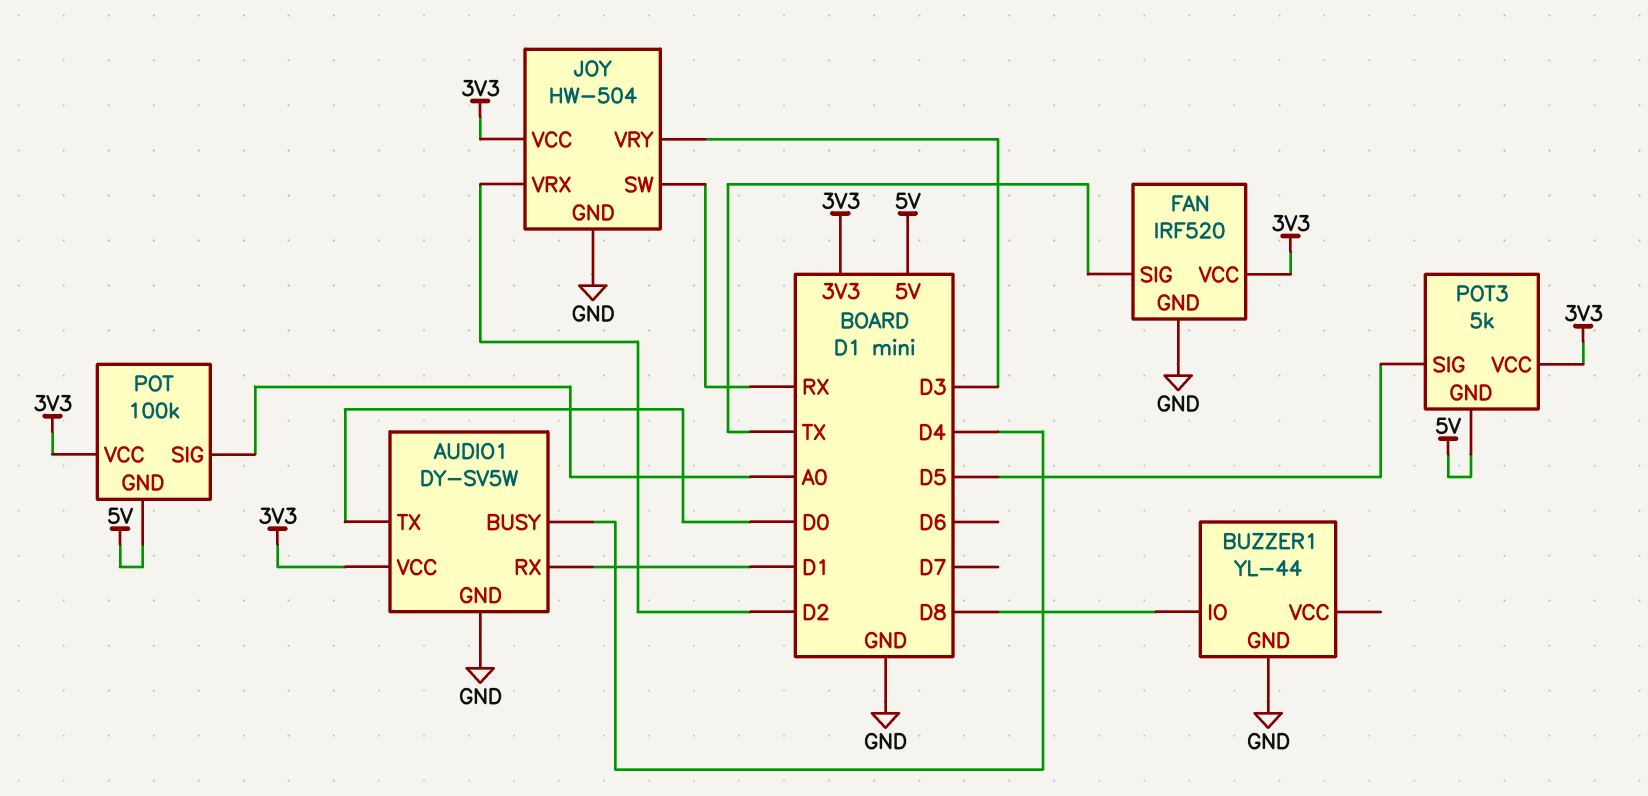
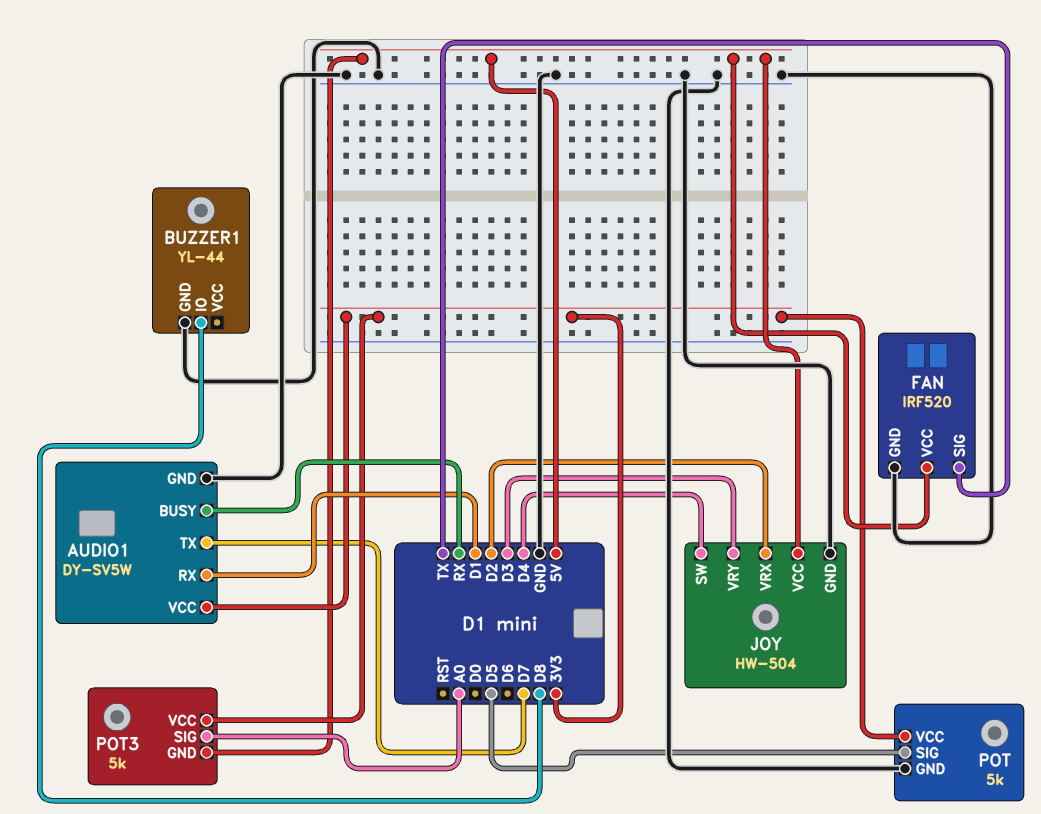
AUDIO1 pin BUSY: D4 -> RX
AUDIO1 pin TX: D0 -> D7
FAN pin VCC: 3V3 -> 5V
JOY pin SW: RX -> D4
JOY pin VCC: 3V3 -> 5V
POT: 100k -> 5k
POT pin GND: 5V -> GND
POT pin SIG: A0 -> D5
POT3 pin SIG: D5 -> A0

